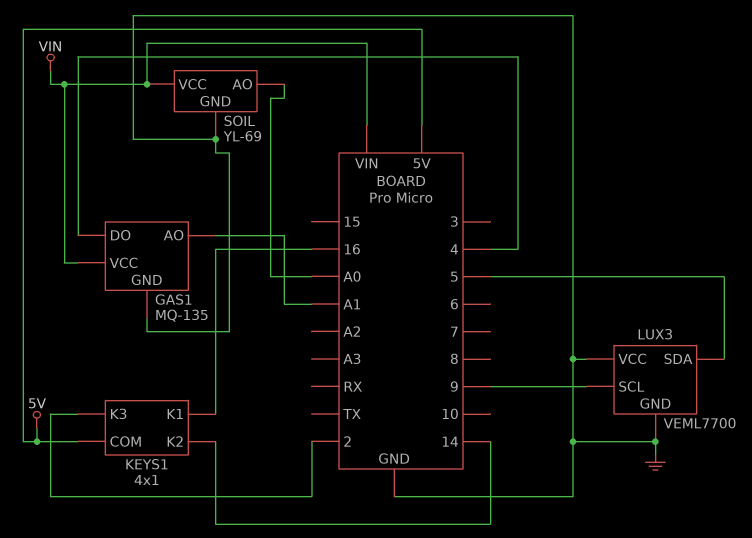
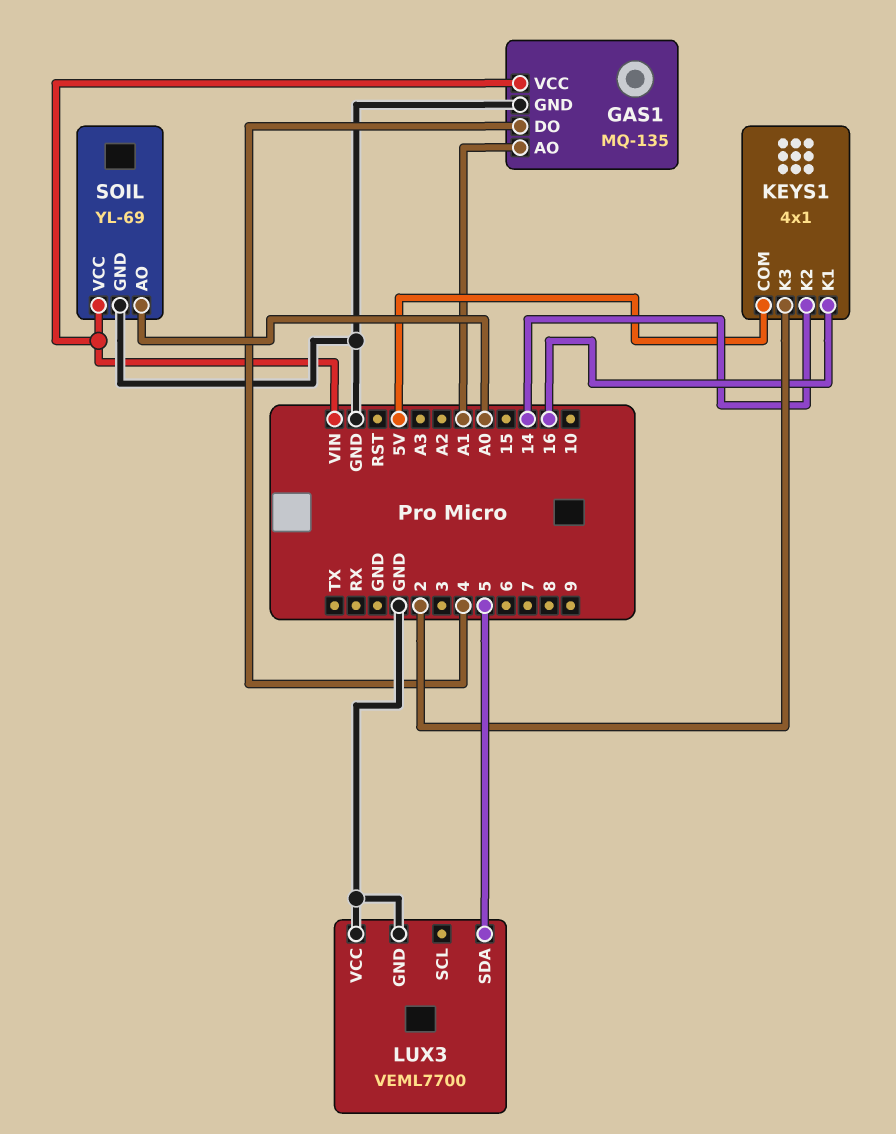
LUX3 pin SCL: 9 -> none

